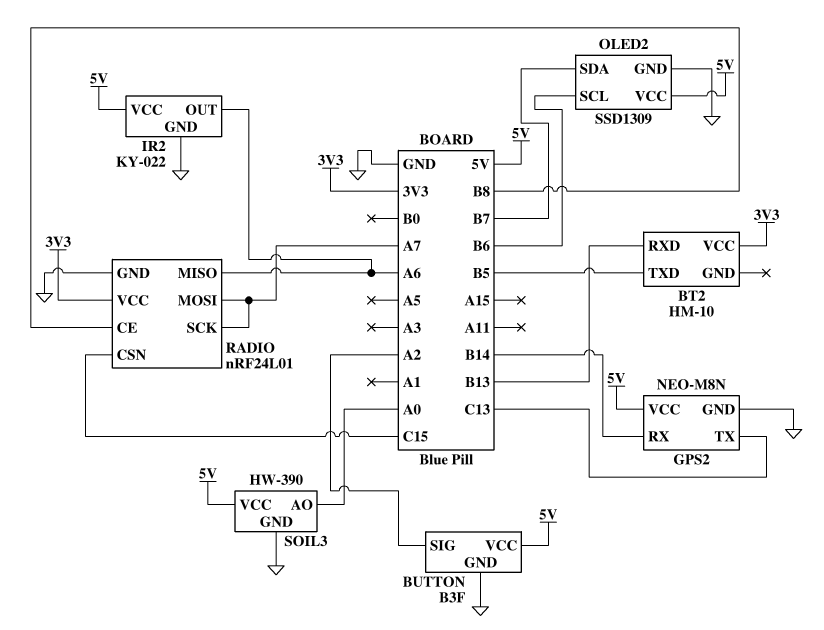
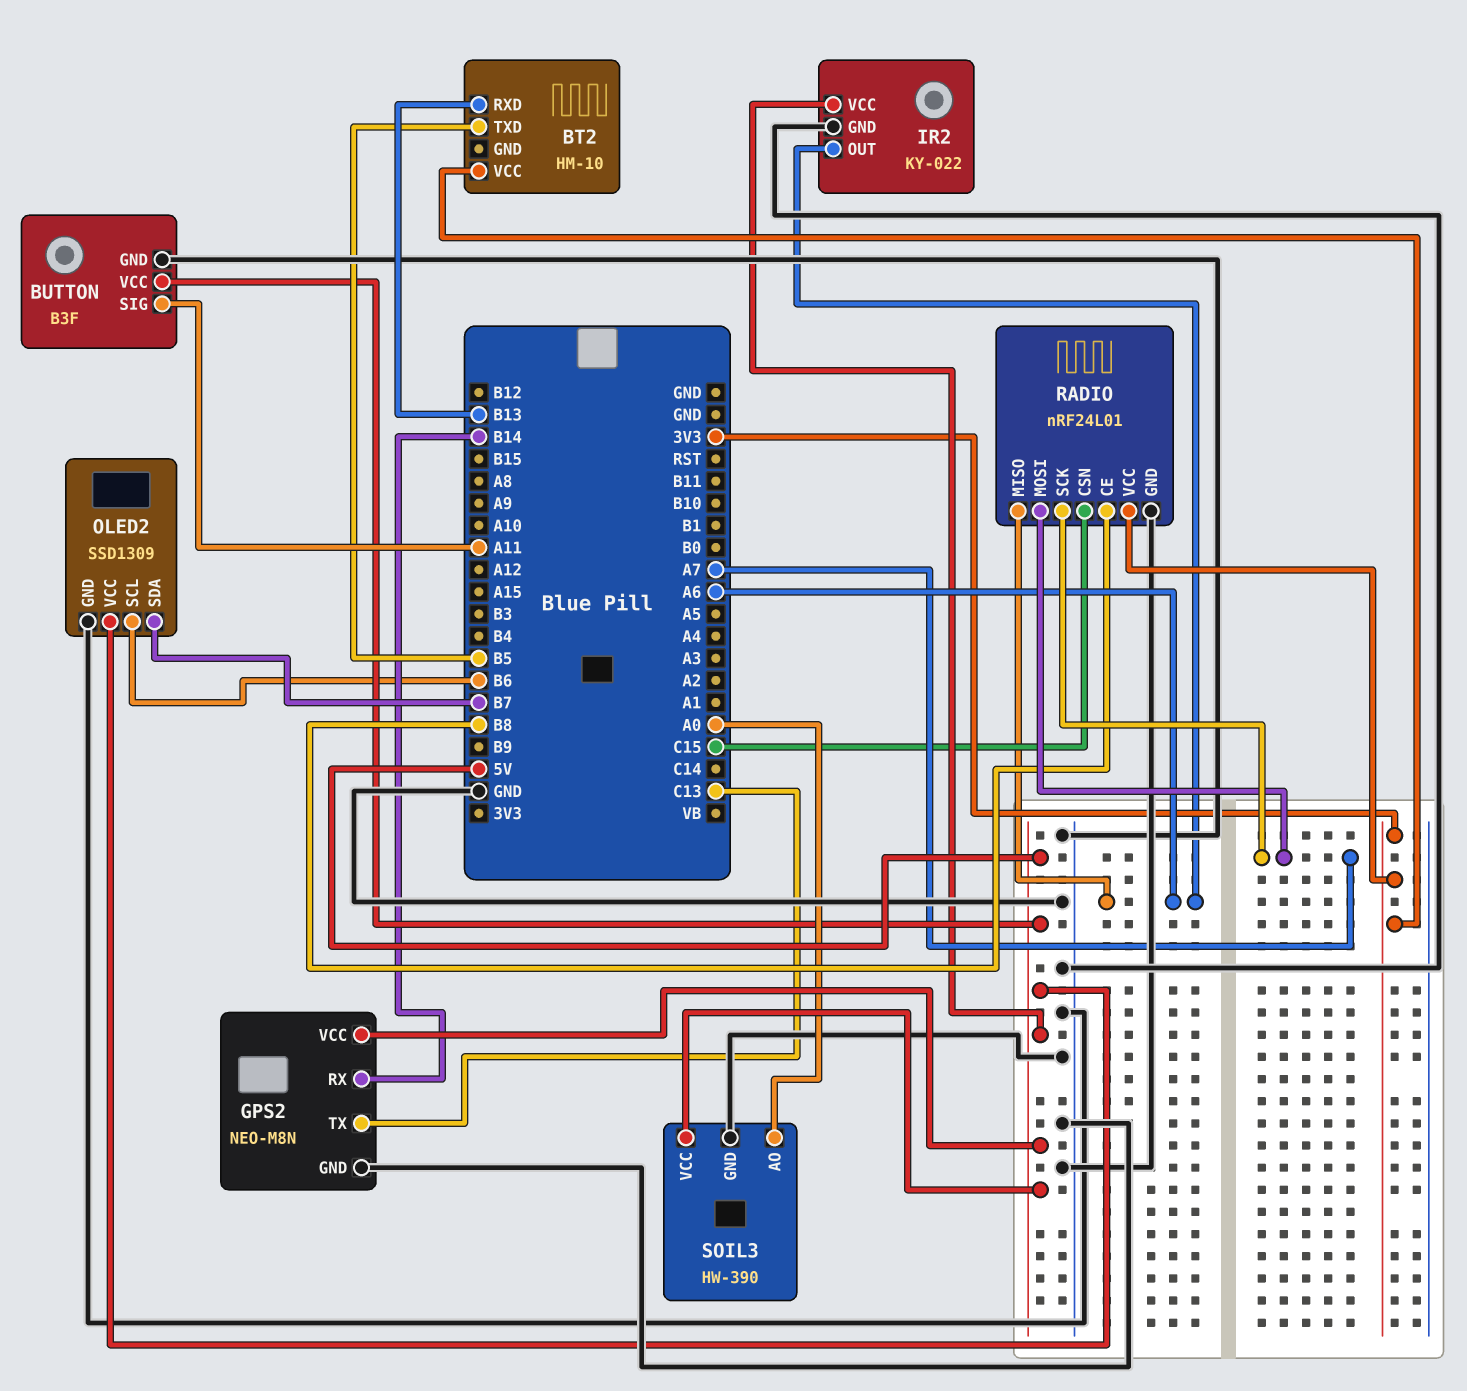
BUTTON pin SIG: A2 -> A11

